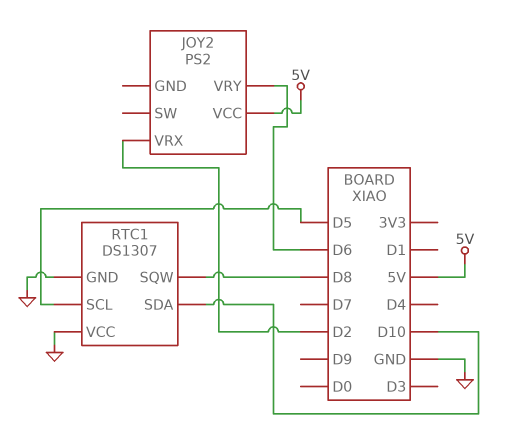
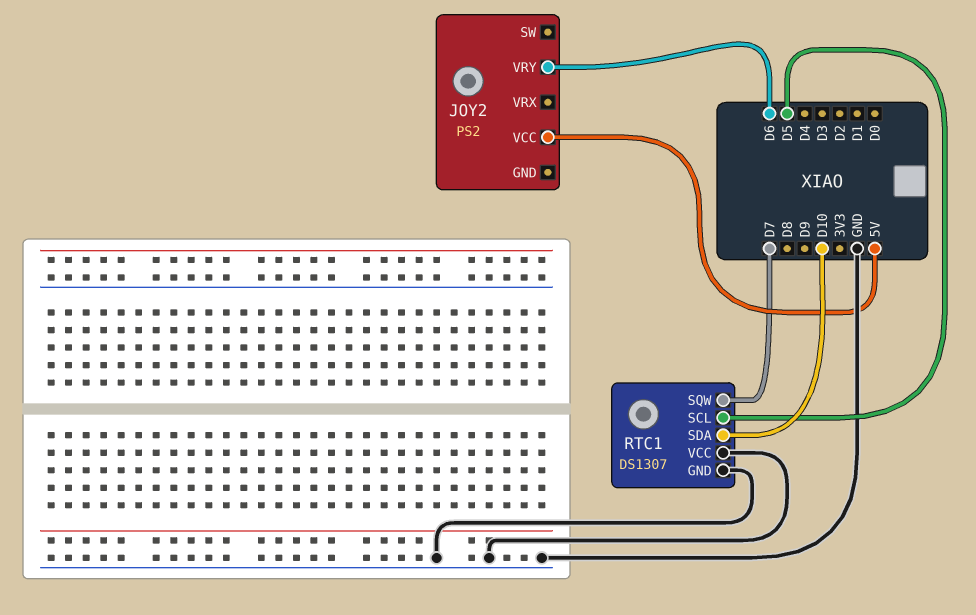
JOY2 pin VRX: D2 -> none
RTC1 pin SQW: D8 -> D7

